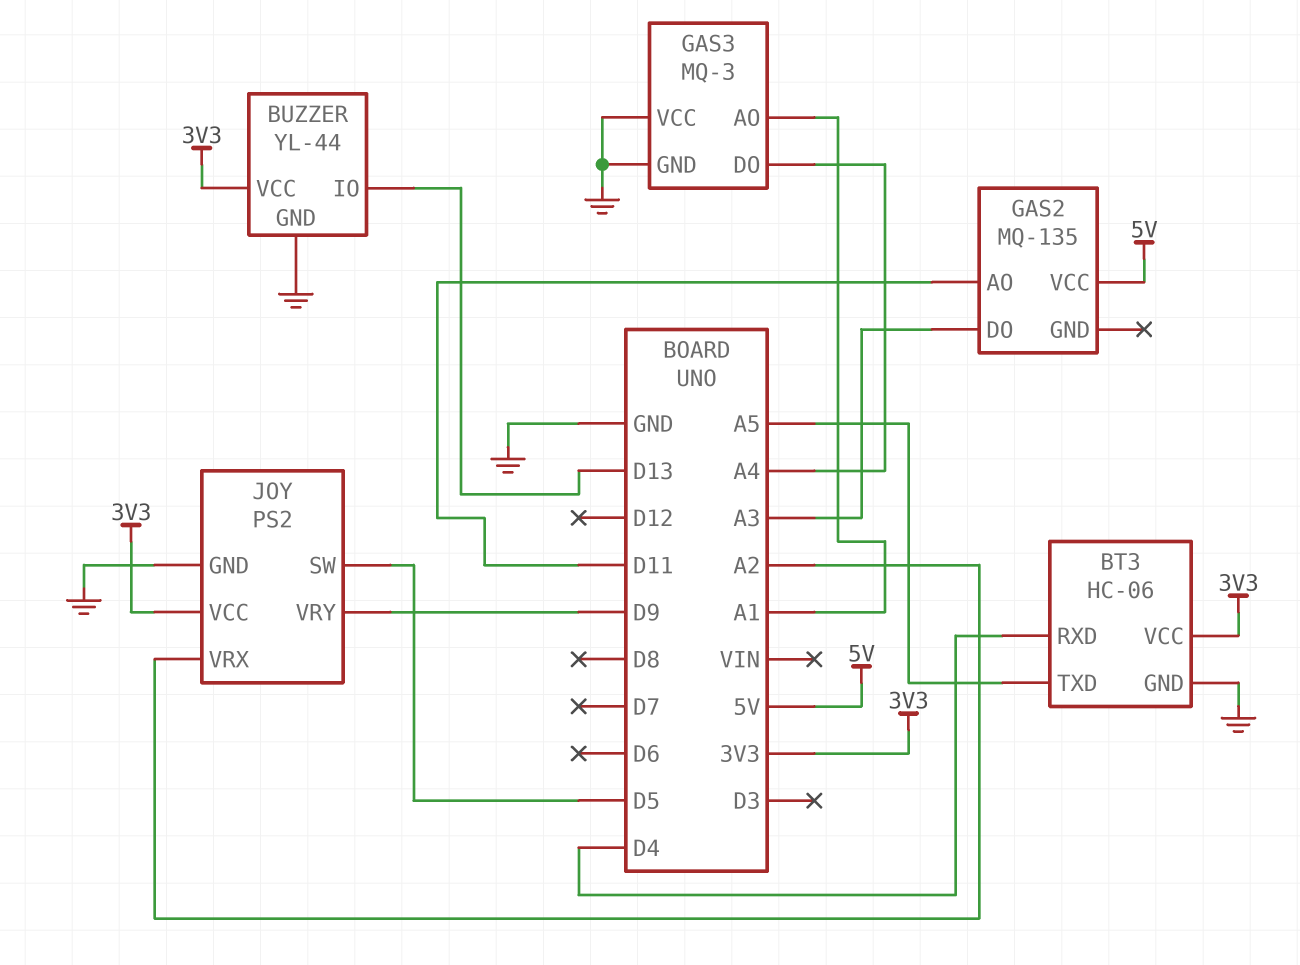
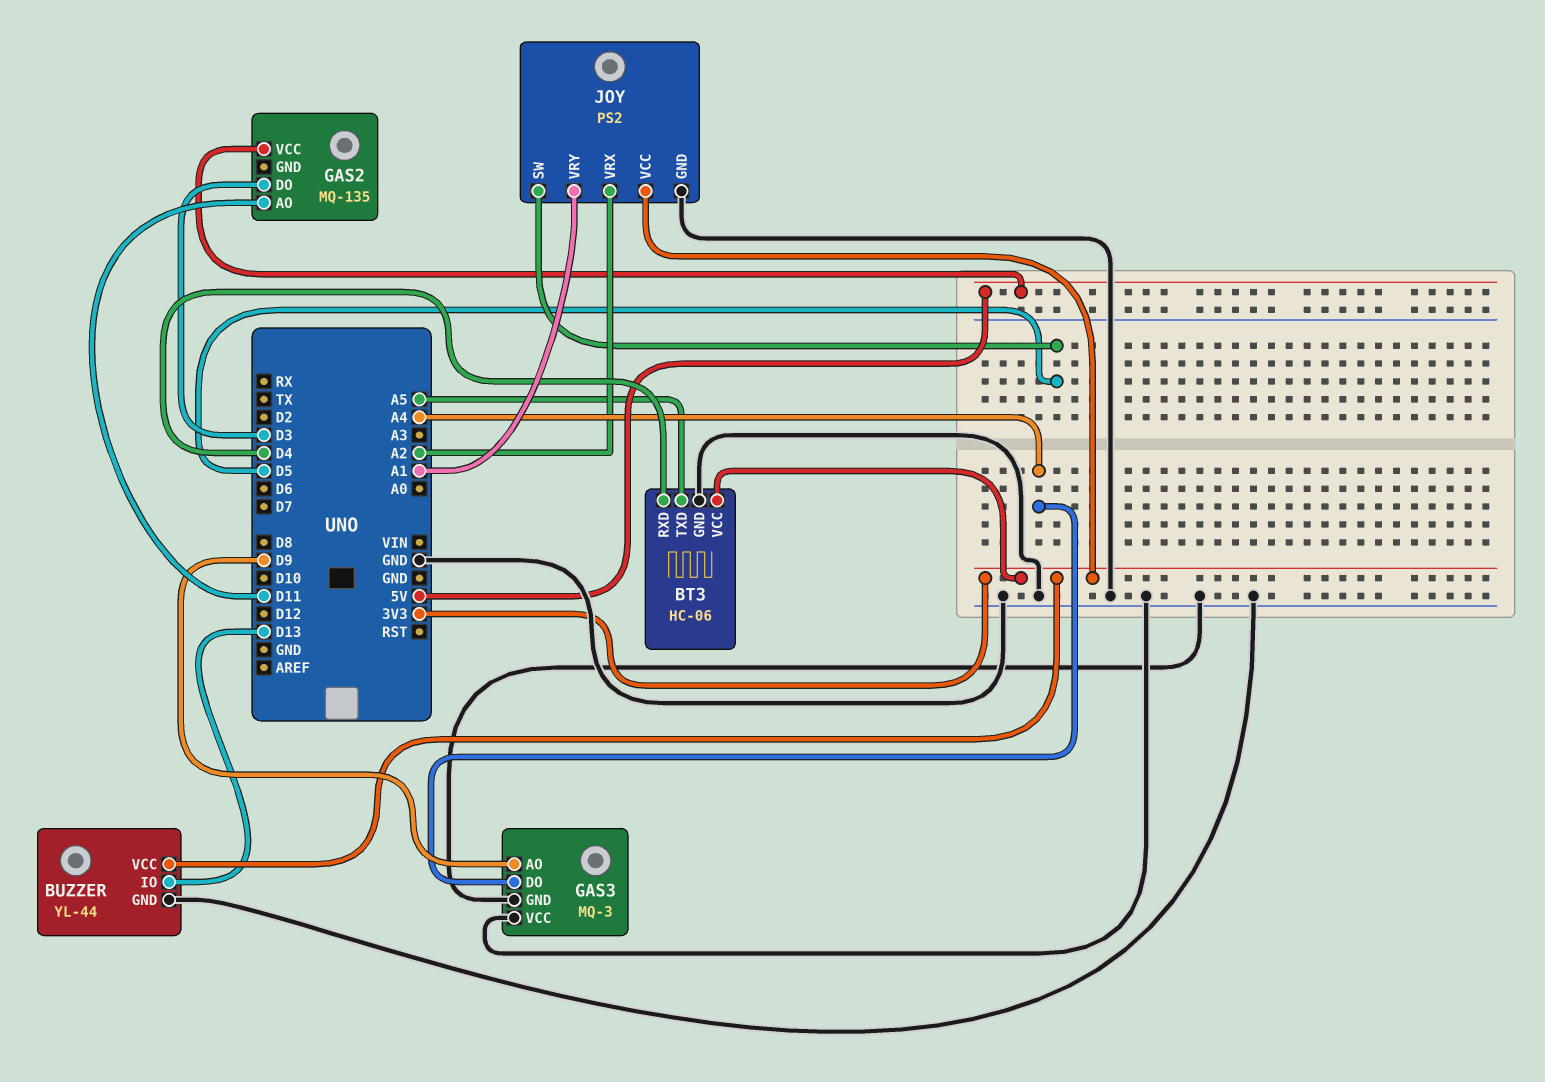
GAS2 pin DO: A3 -> D3
GAS3 pin AO: A1 -> D9
JOY pin VRY: D9 -> A1

